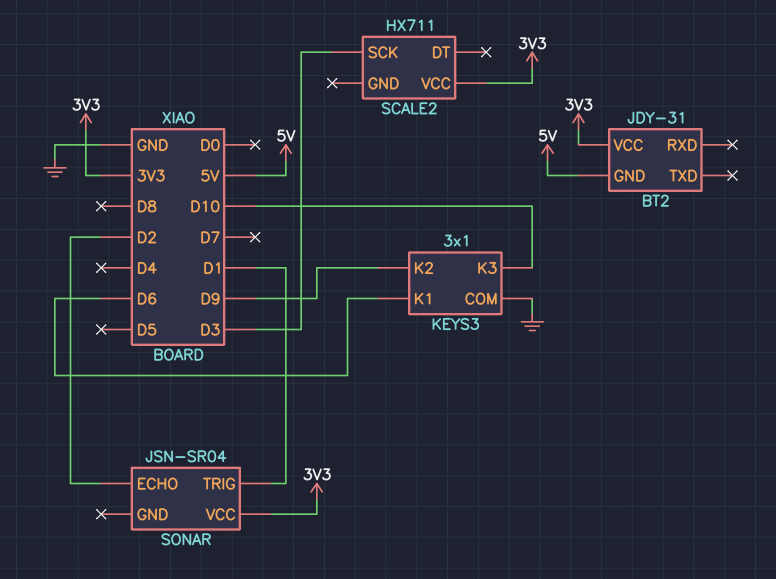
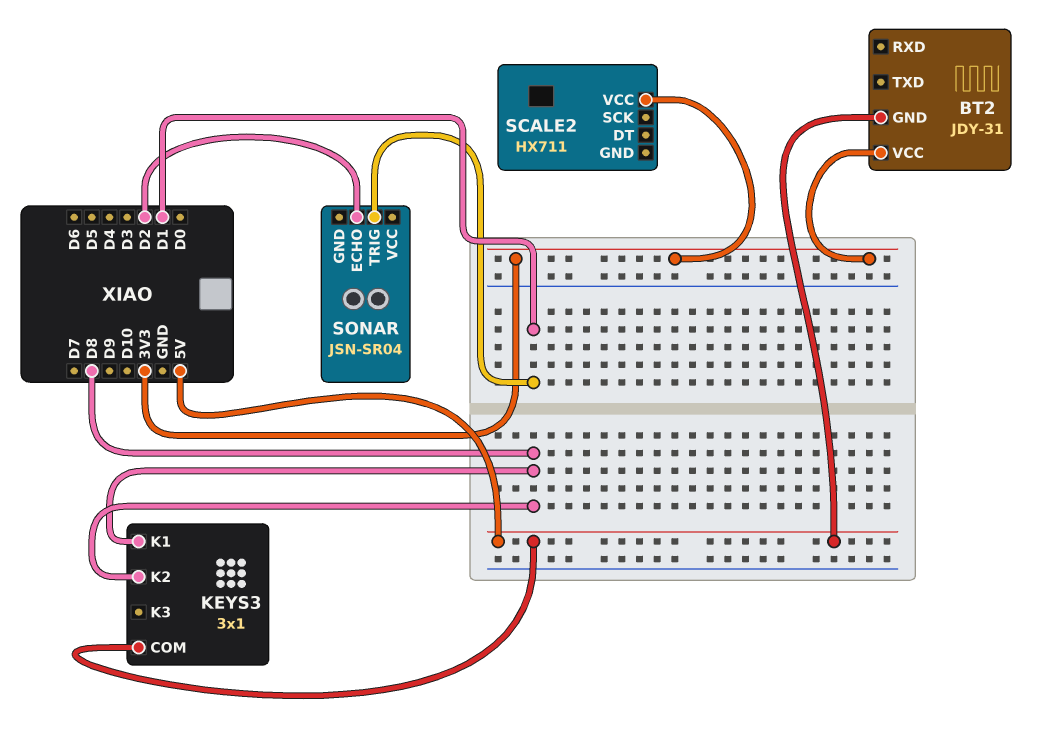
KEYS3 pin COM: GND -> 5V
KEYS3 pin K1: D6 -> D8
KEYS3 pin K2: D9 -> D8
KEYS3 pin K3: D10 -> none
SCALE2 pin SCK: D3 -> none
SONAR pin VCC: 3V3 -> none

